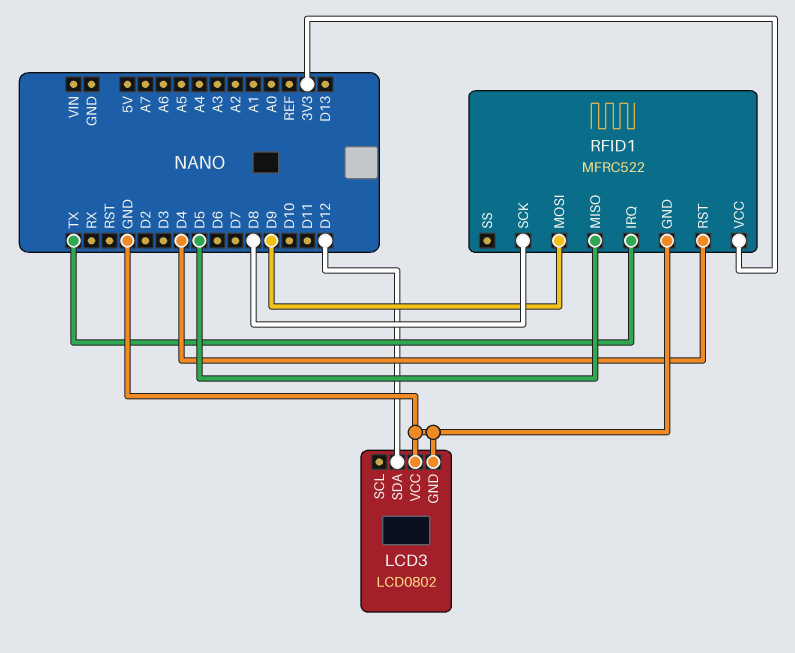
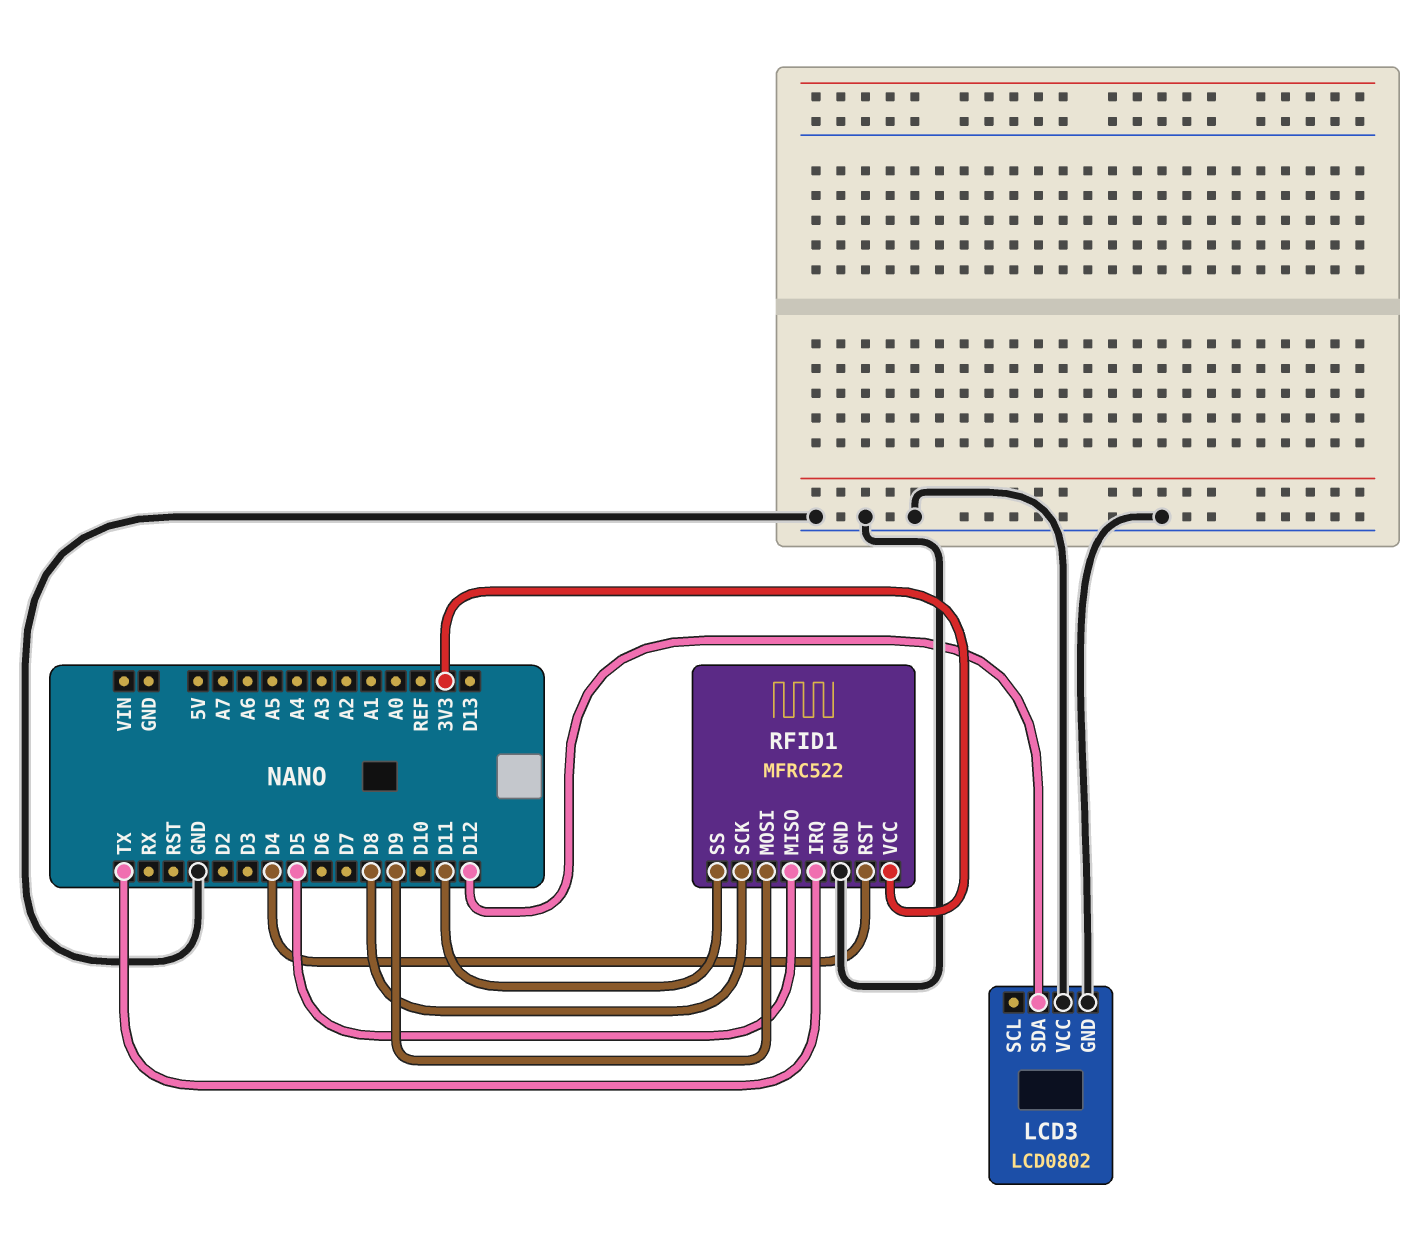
RFID1 pin SS: none -> D11

